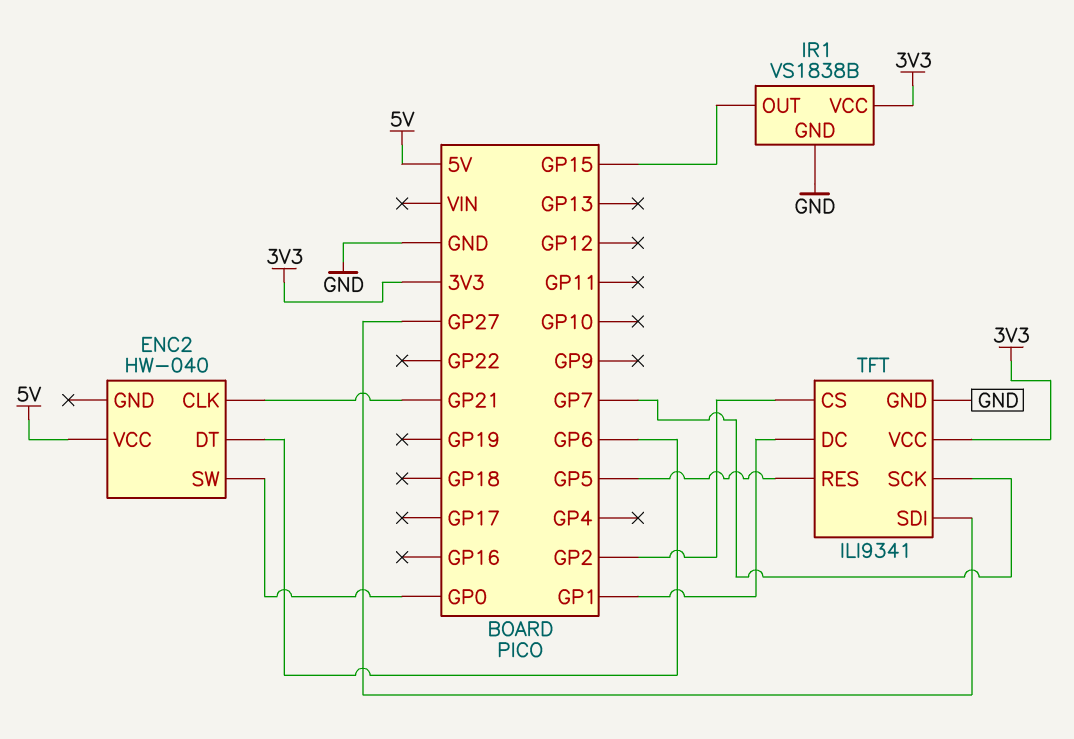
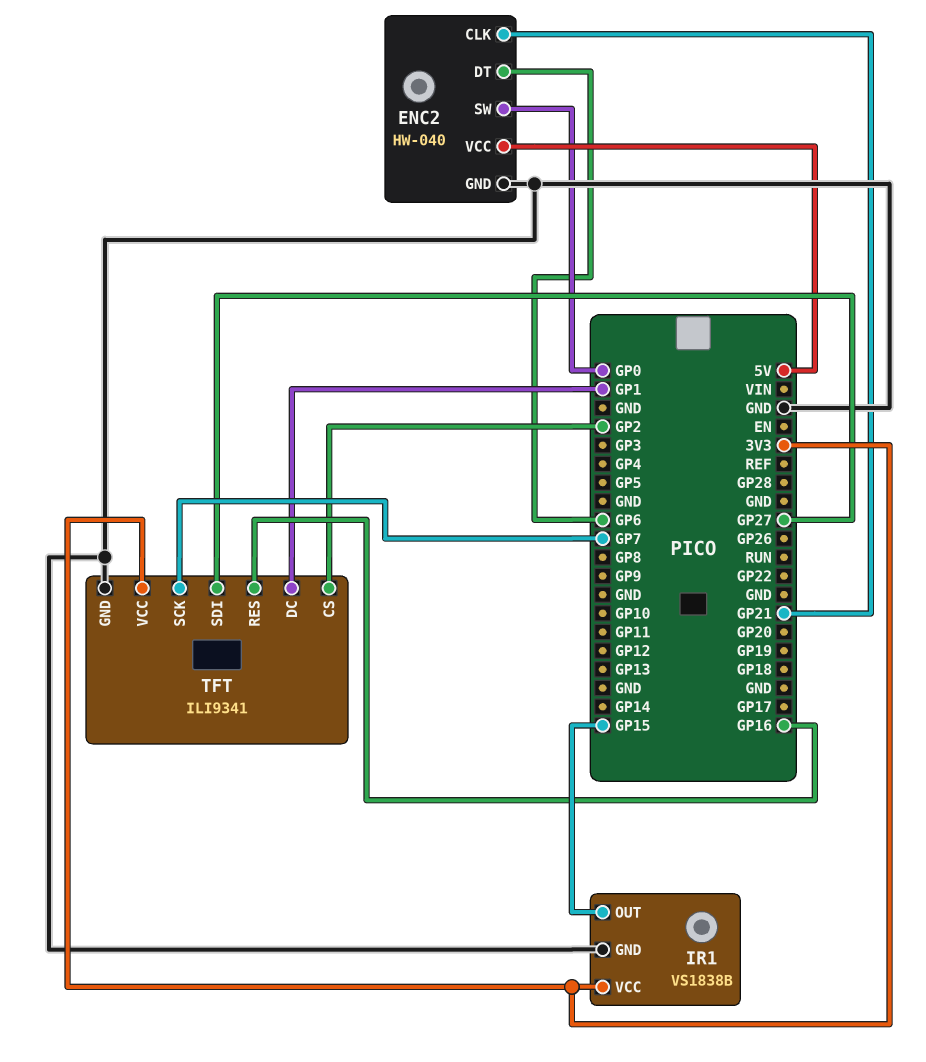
ENC2 pin GND: none -> GND
TFT pin RES: GP5 -> GP16

